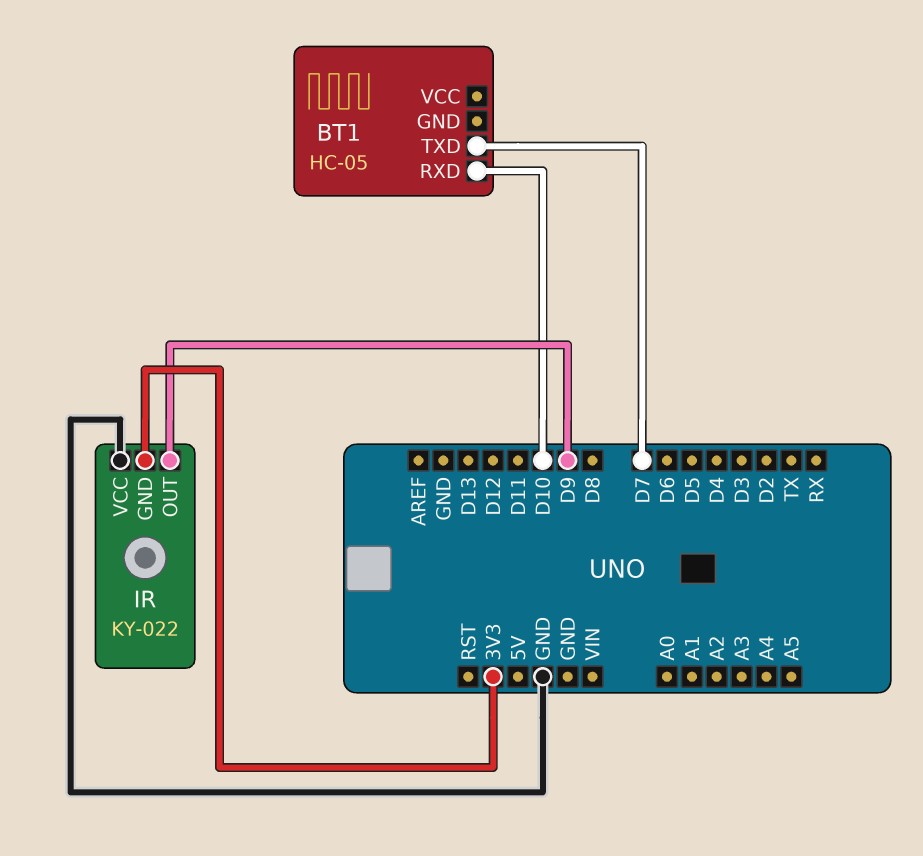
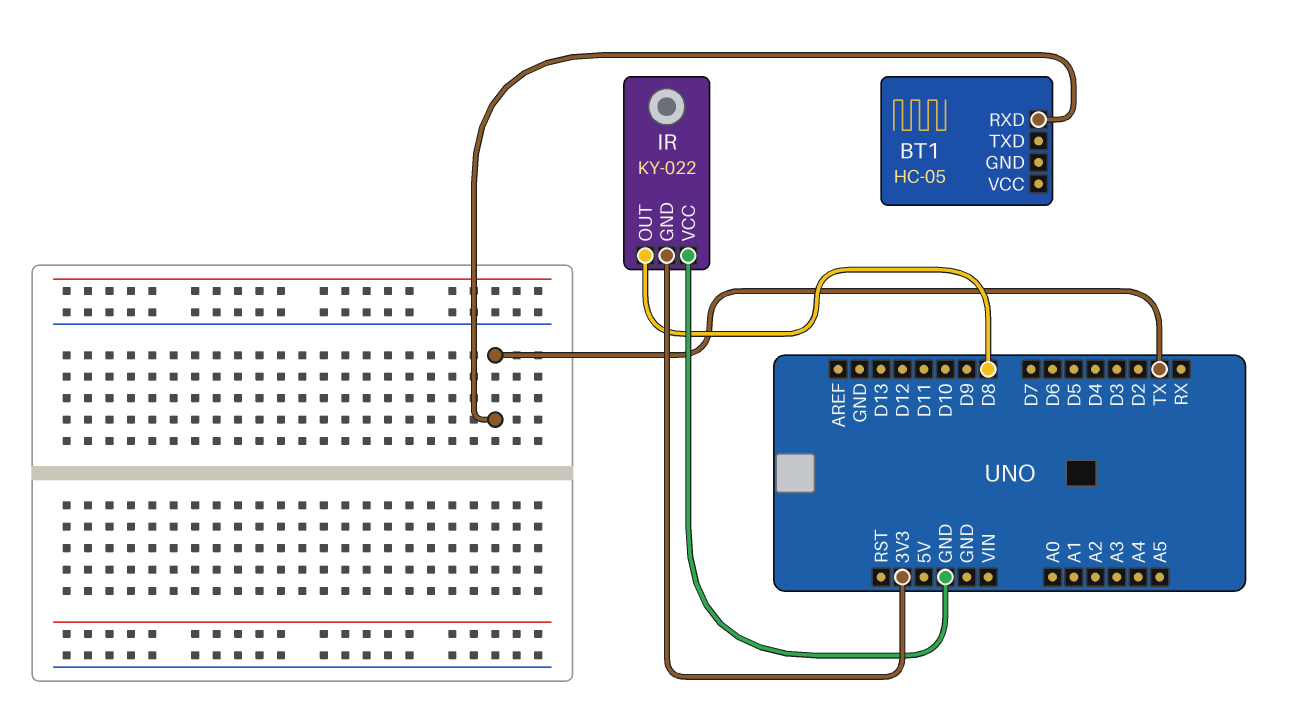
BT1 pin RXD: D10 -> TX
BT1 pin TXD: D7 -> none
IR pin OUT: D9 -> D8

